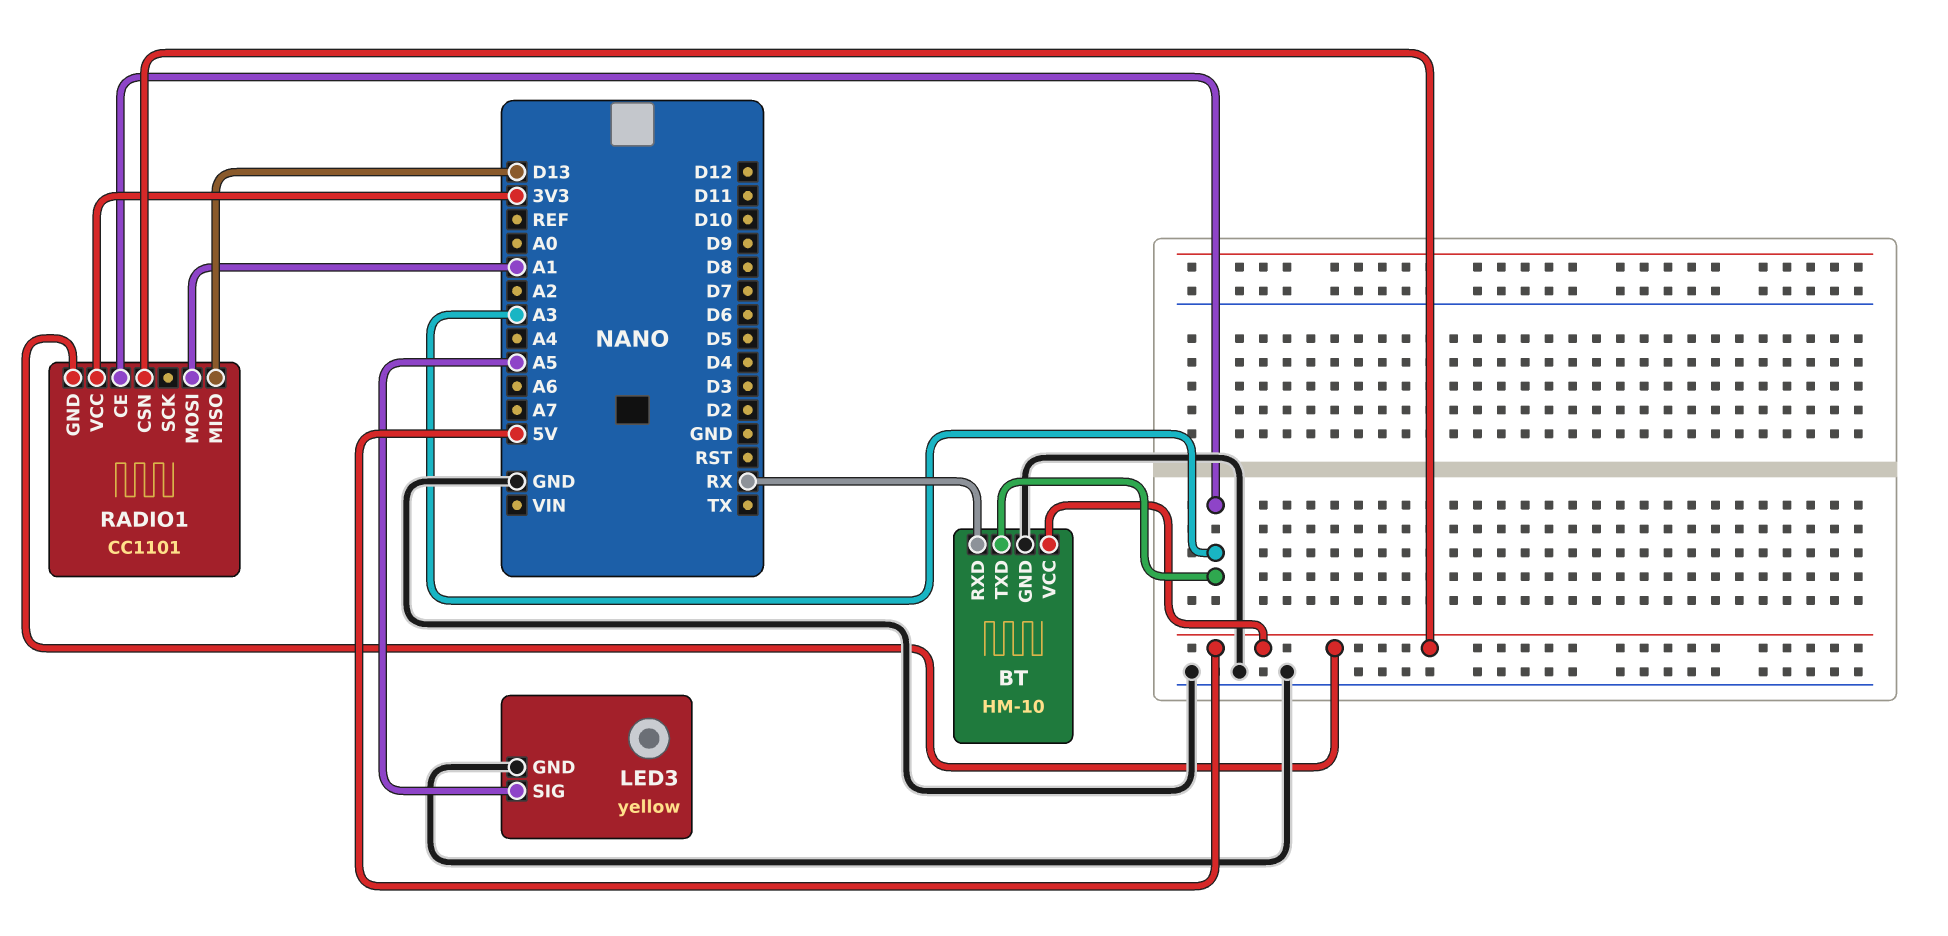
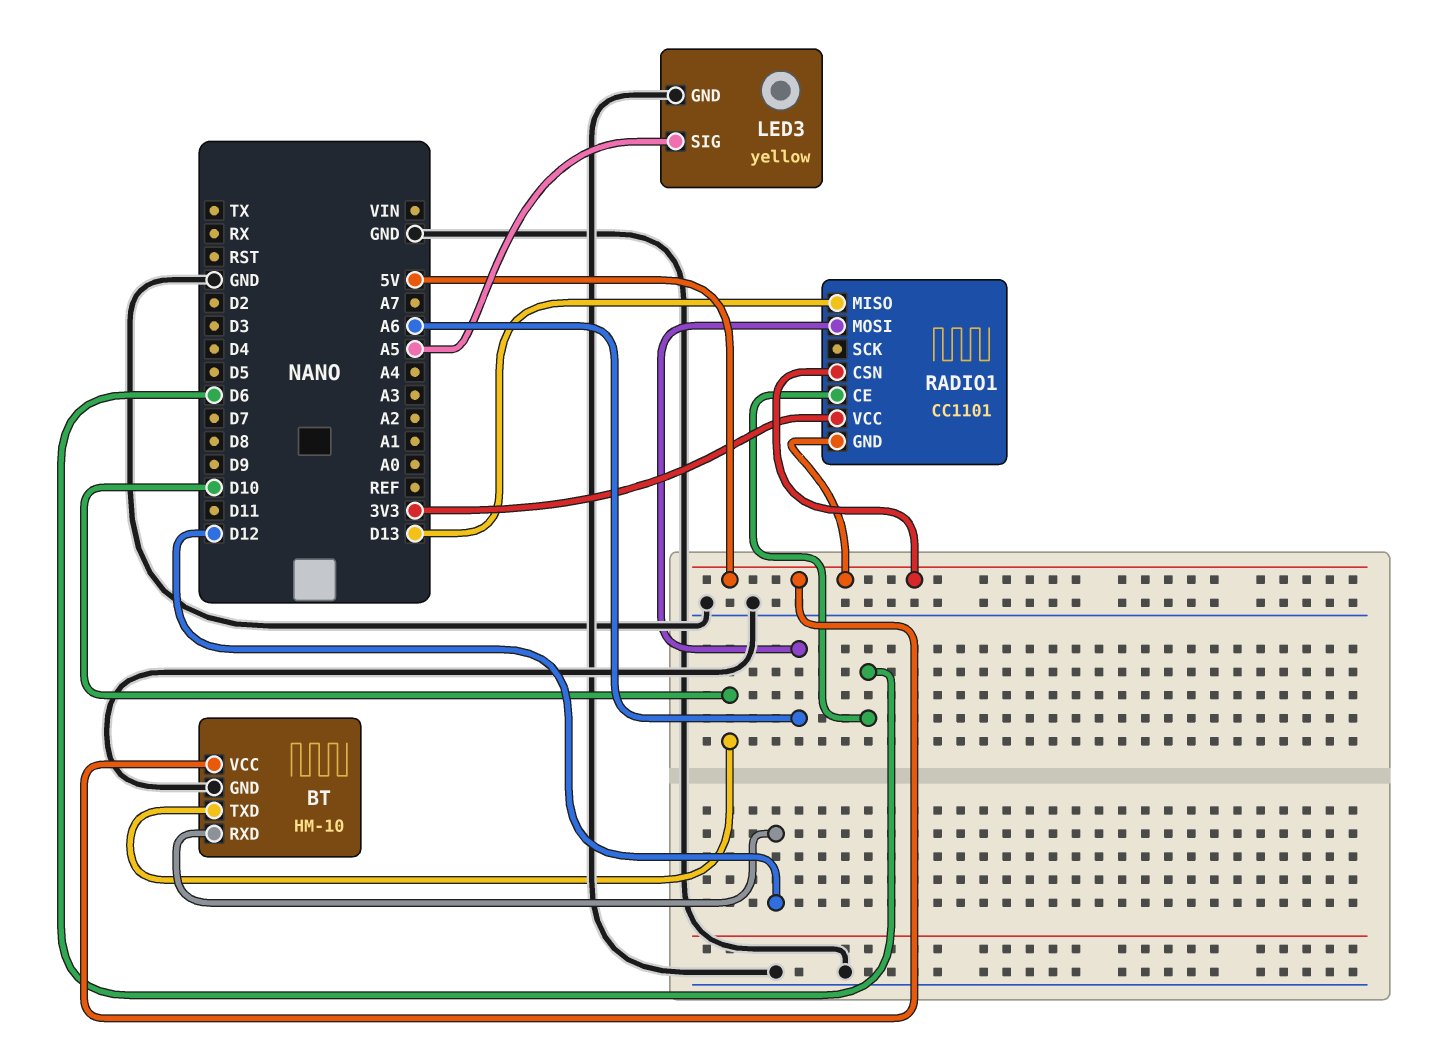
BT pin RXD: RX -> D12
BT pin TXD: A3 -> D10
RADIO1 pin CE: A3 -> D6
RADIO1 pin MOSI: A1 -> A6

